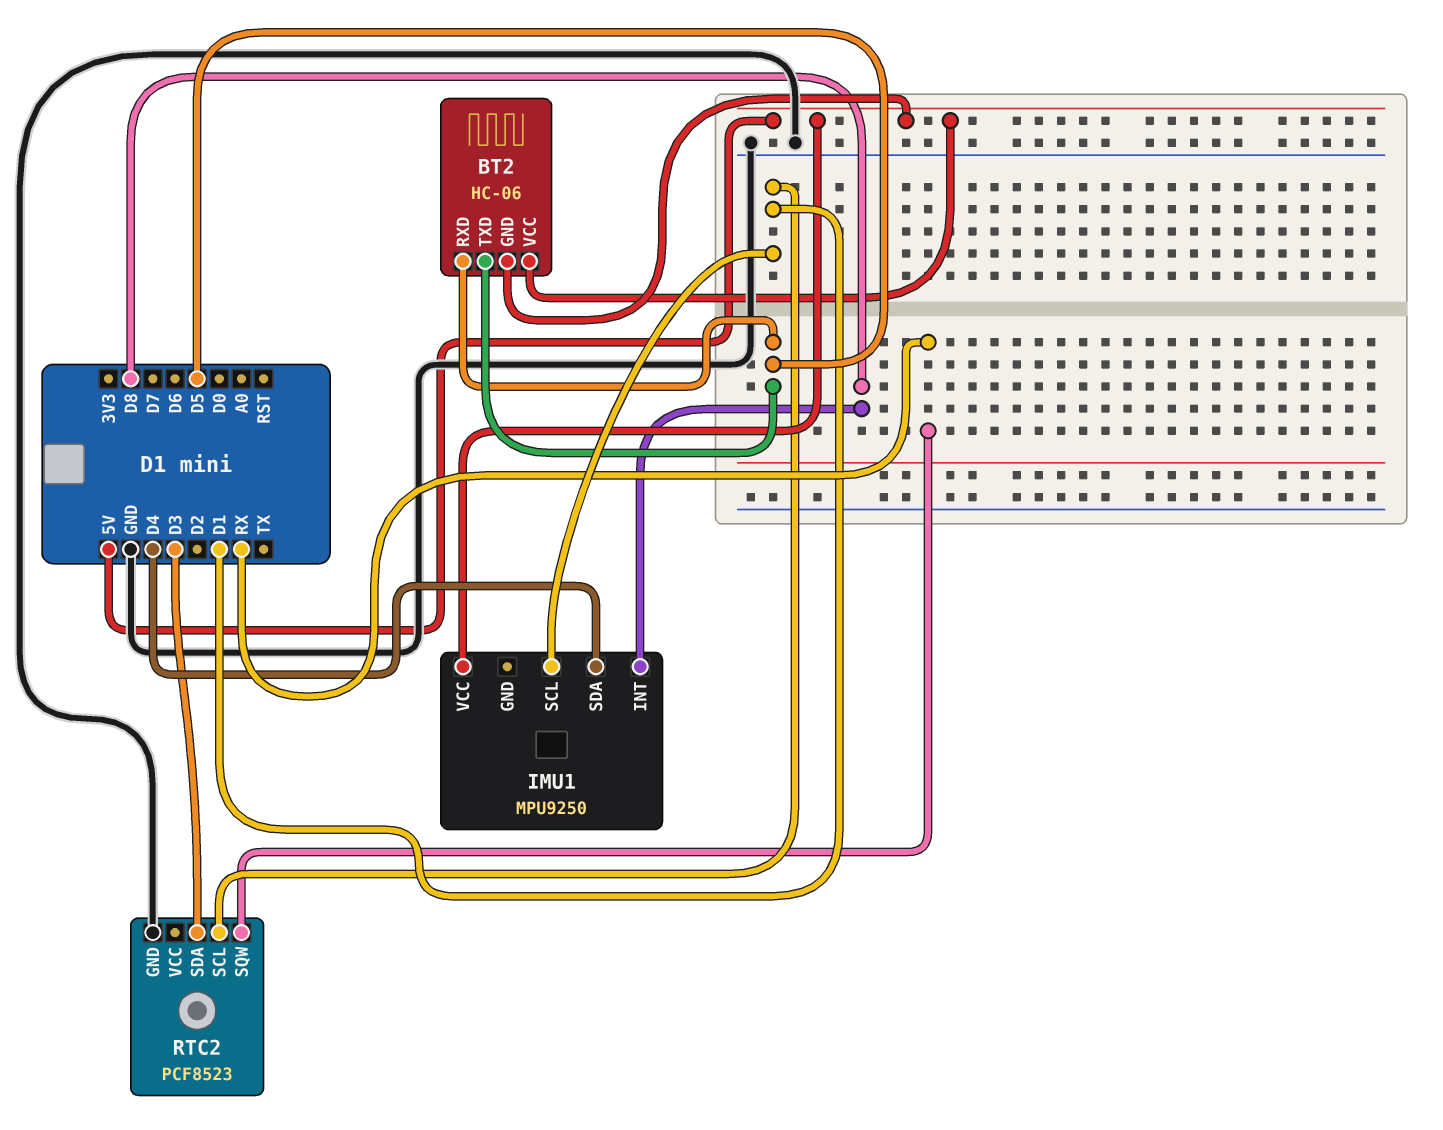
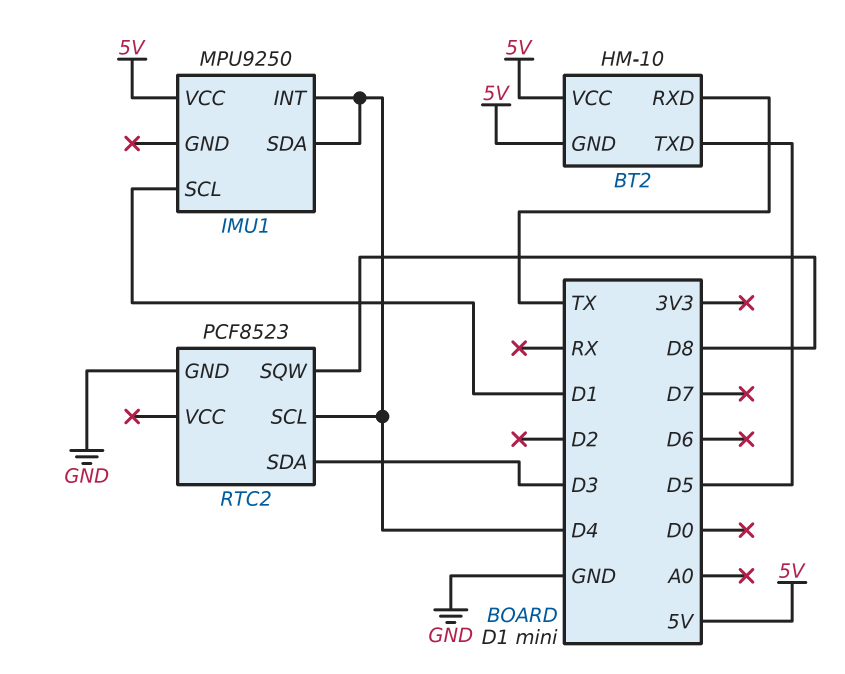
BT2: HC-06 -> HM-10
BT2 pin RXD: D5 -> TX
IMU1 pin INT: D8 -> D4
RTC2 pin SCL: D1 -> D4
RTC2 pin SQW: RX -> D8

